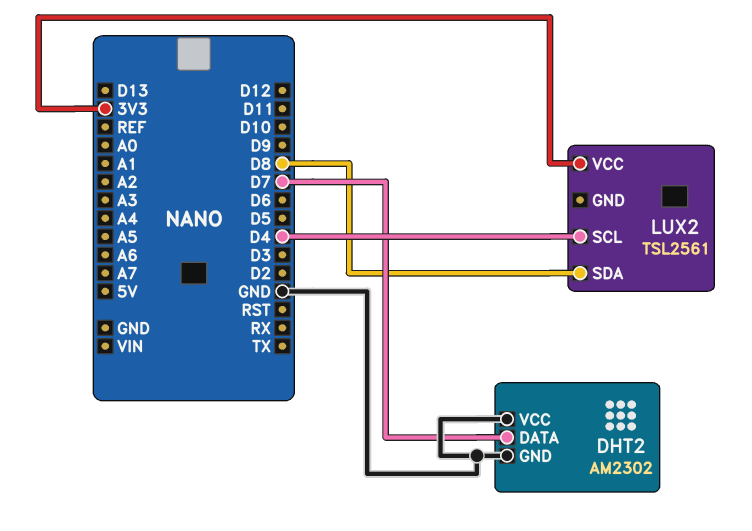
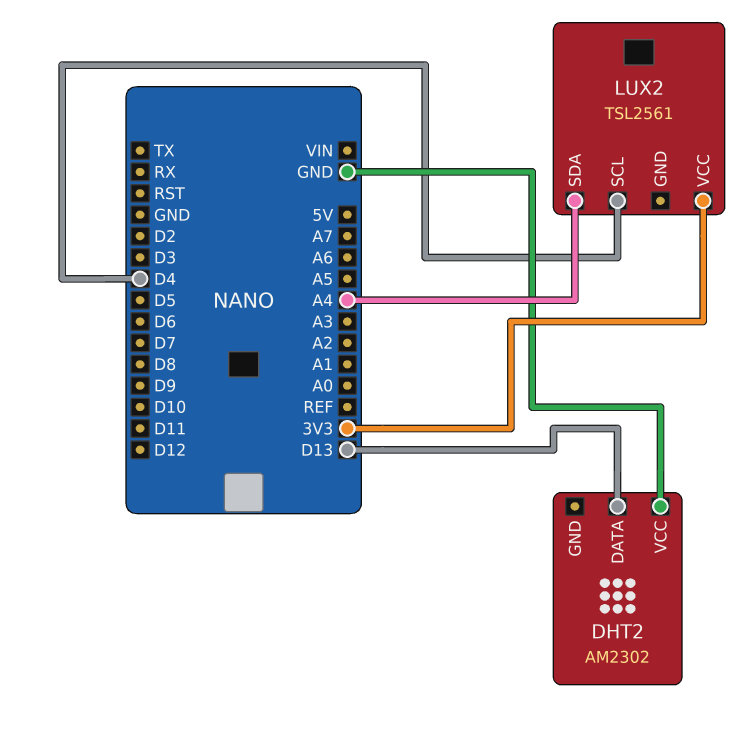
DHT2 pin DATA: D7 -> D13
DHT2 pin GND: GND -> none
LUX2 pin SDA: D8 -> A4

